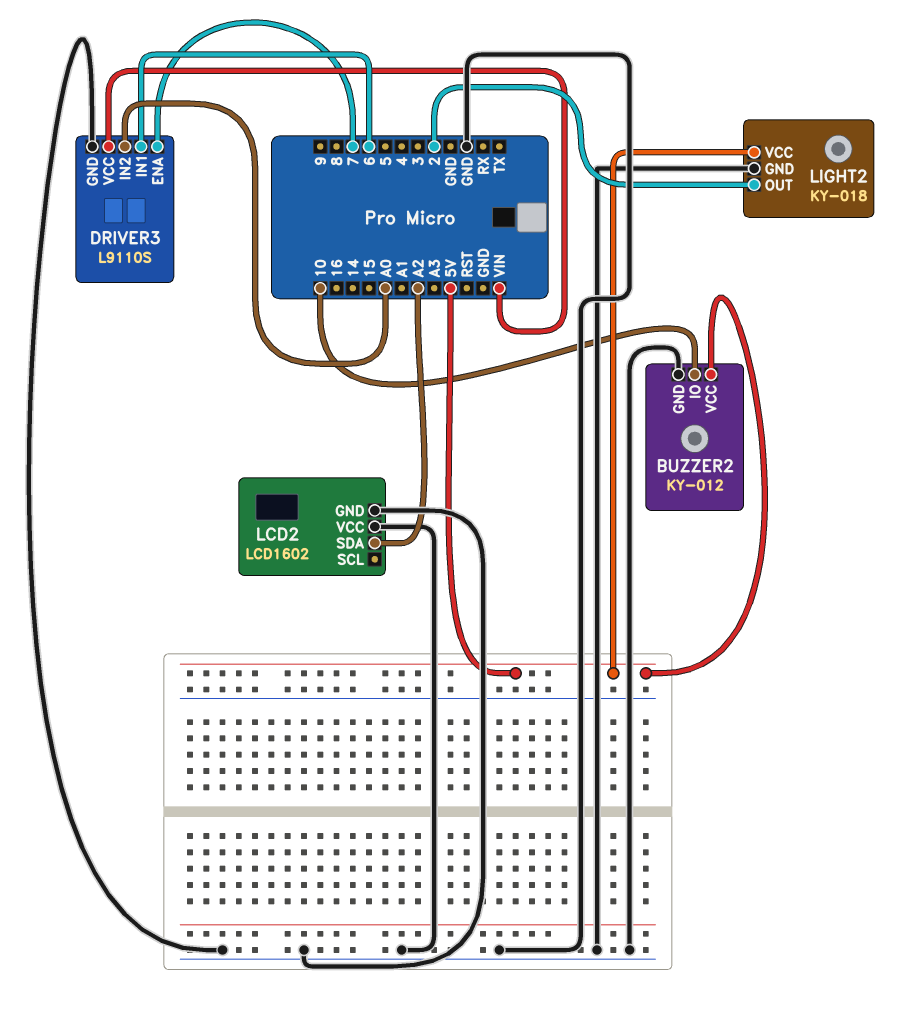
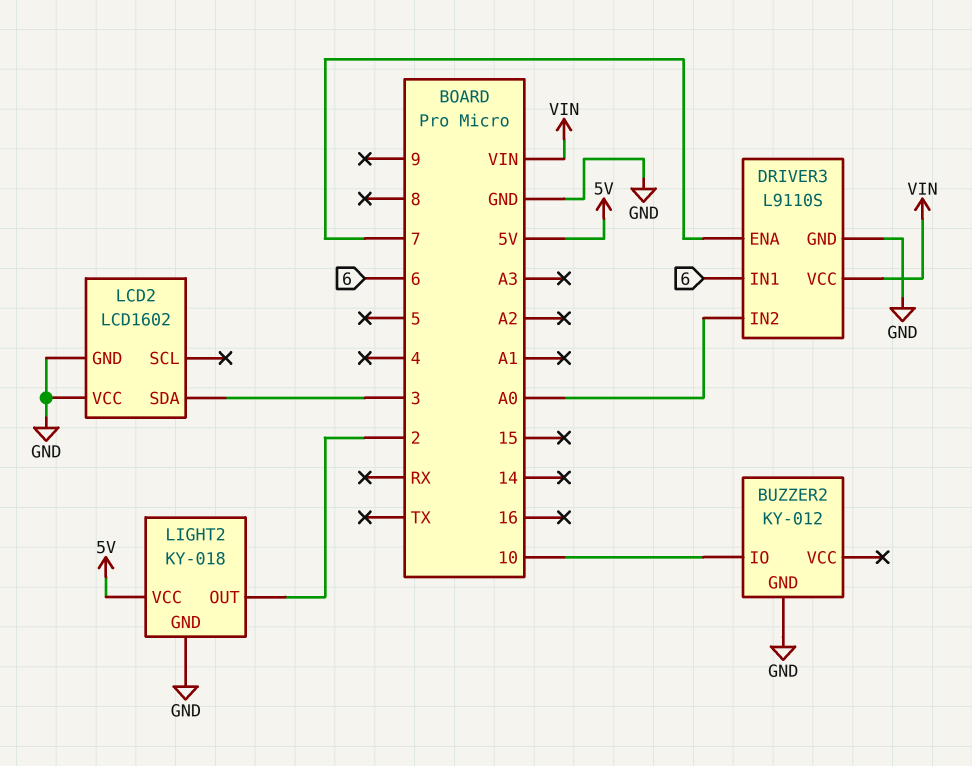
BUZZER2 pin VCC: 5V -> none
LCD2 pin SDA: A2 -> 3

